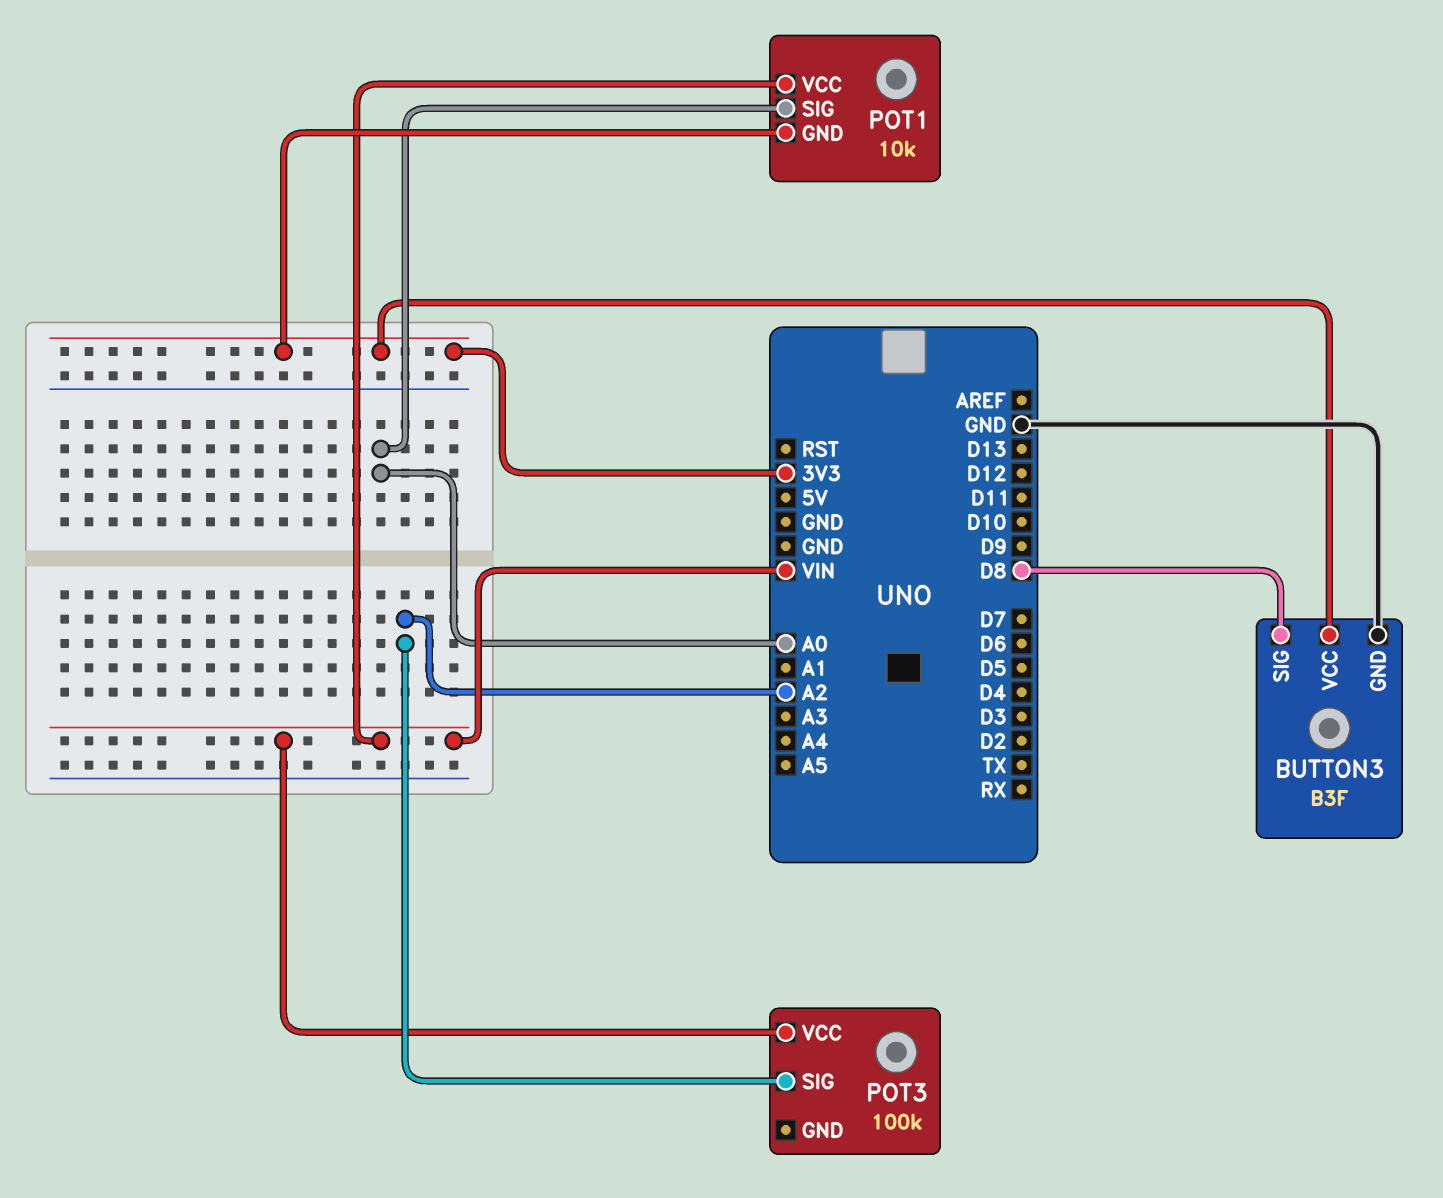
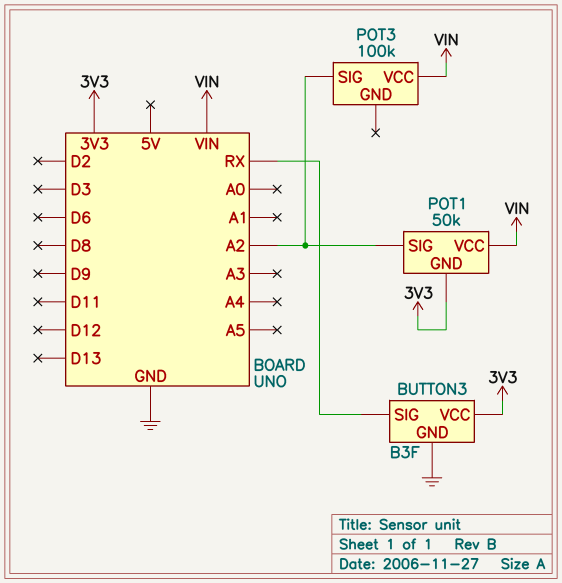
BUTTON3 pin SIG: D8 -> RX
POT1: 10k -> 50k
POT1 pin SIG: A0 -> A2

